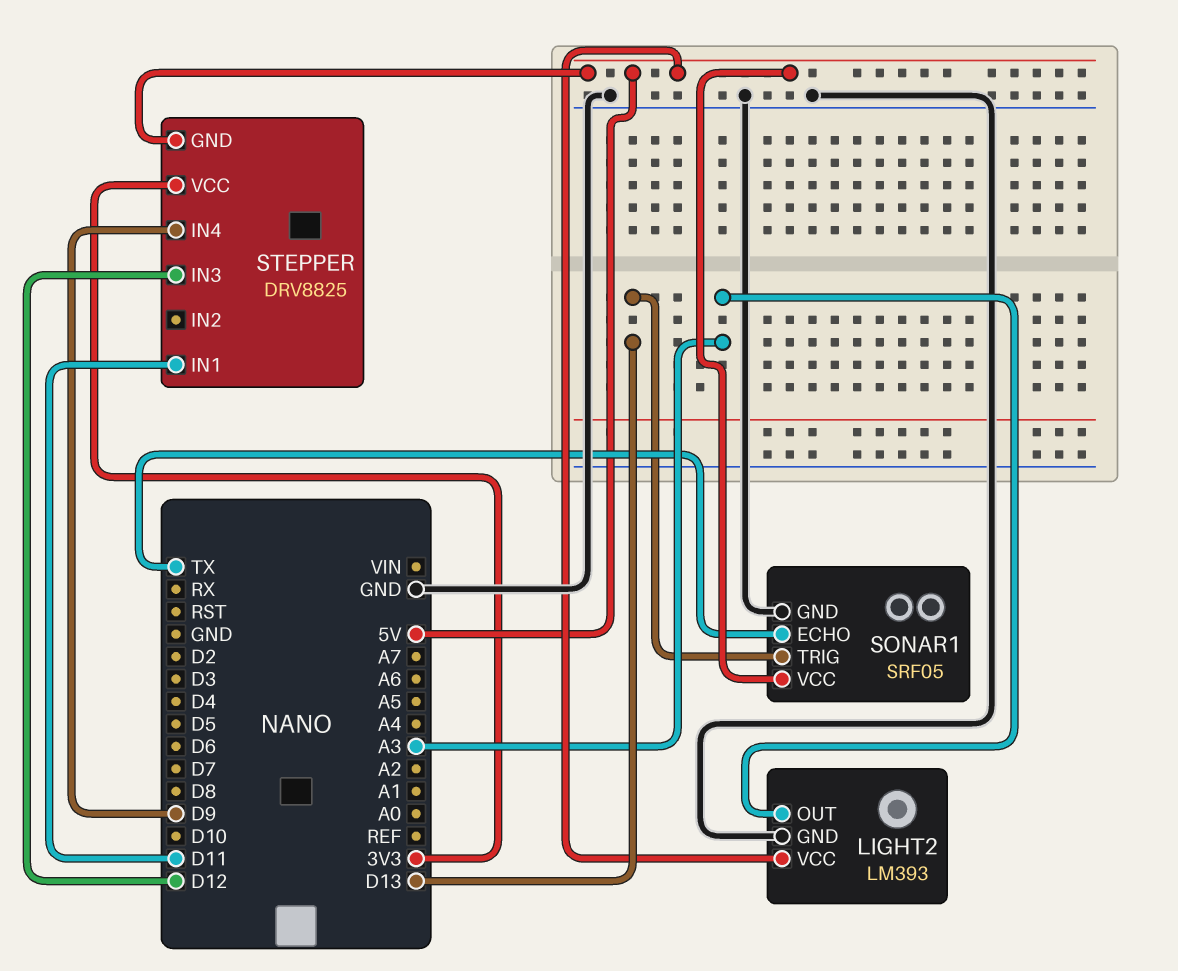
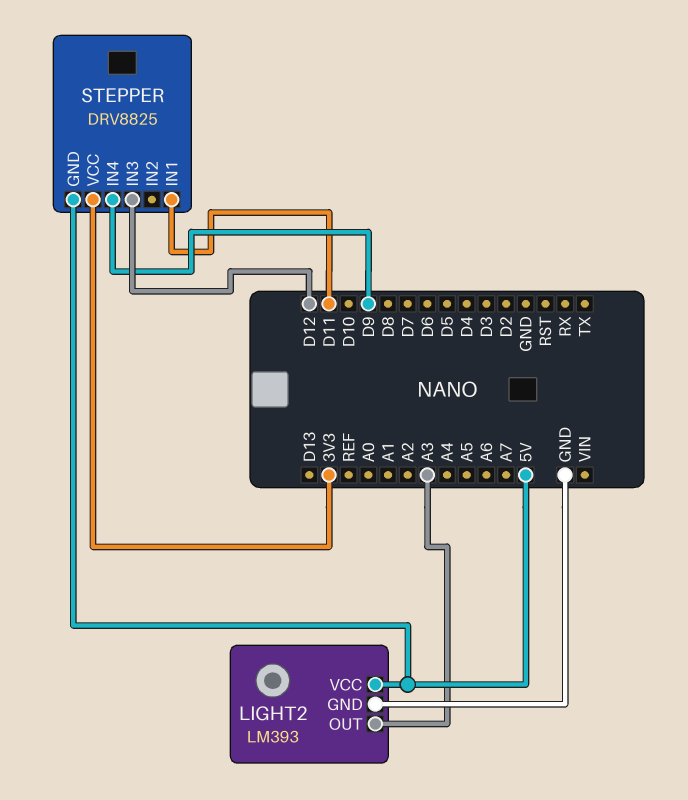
SONAR1: SRF05 -> none
SONAR1 pin ECHO: TX -> none
SONAR1 pin GND: GND -> none
SONAR1 pin TRIG: D13 -> none
SONAR1 pin VCC: 5V -> none

